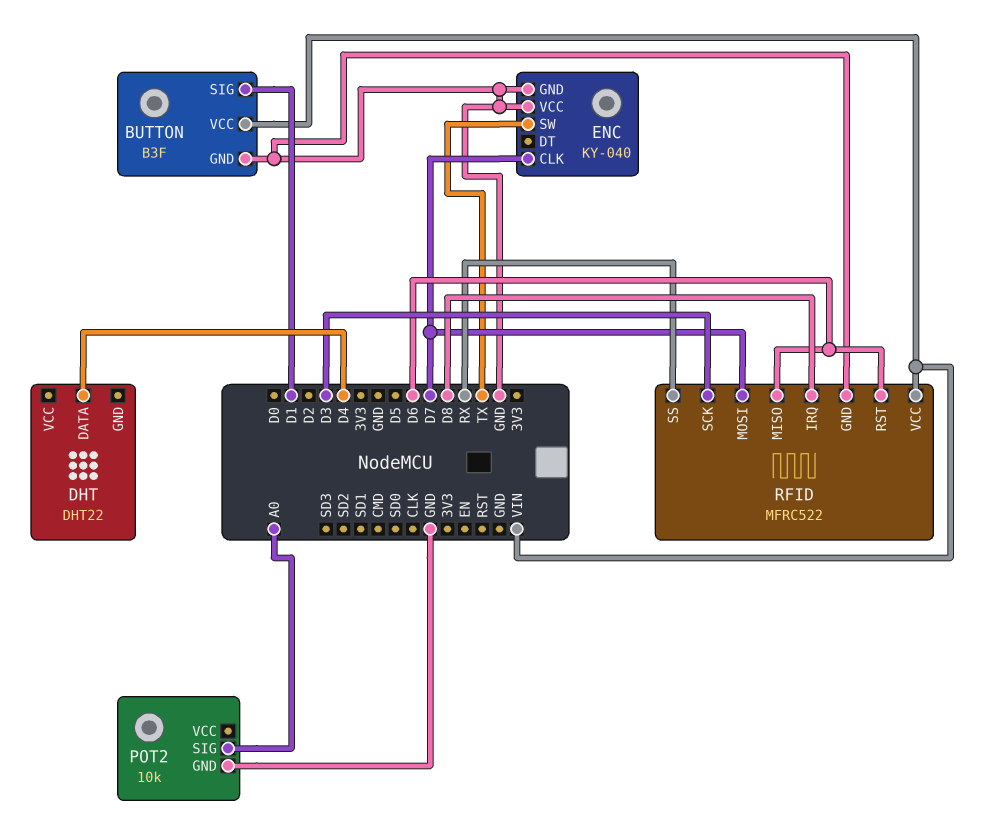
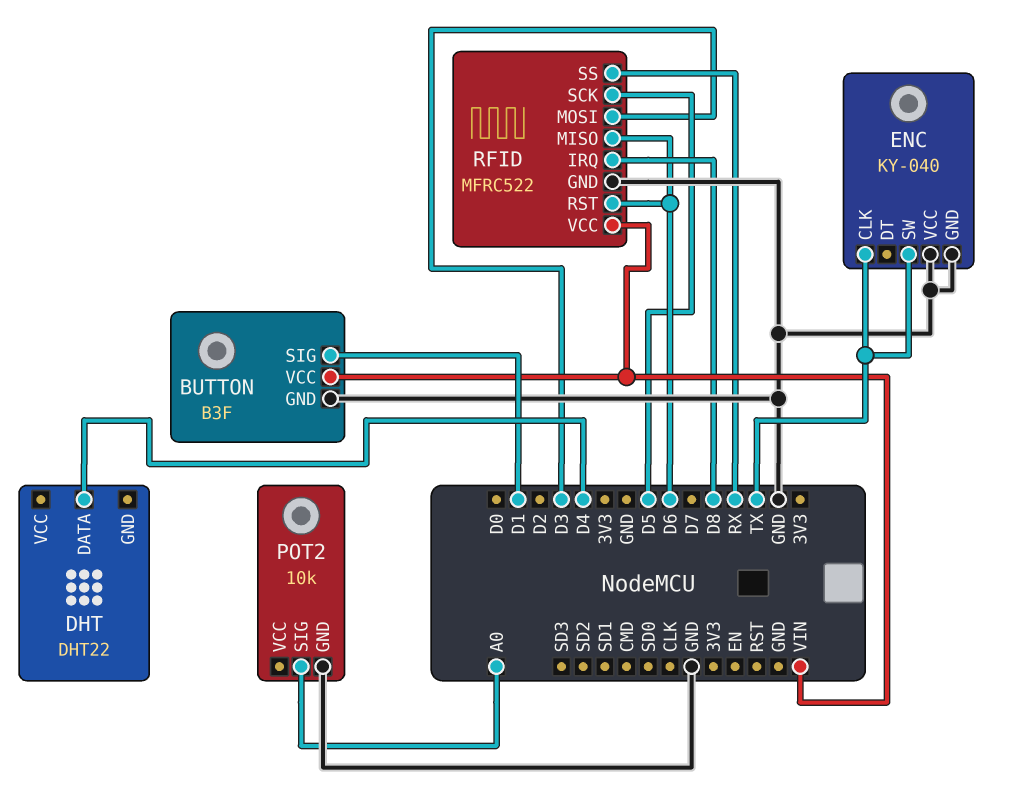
ENC pin CLK: D7 -> TX
RFID pin MOSI: D7 -> D3
RFID pin SCK: D3 -> D5

